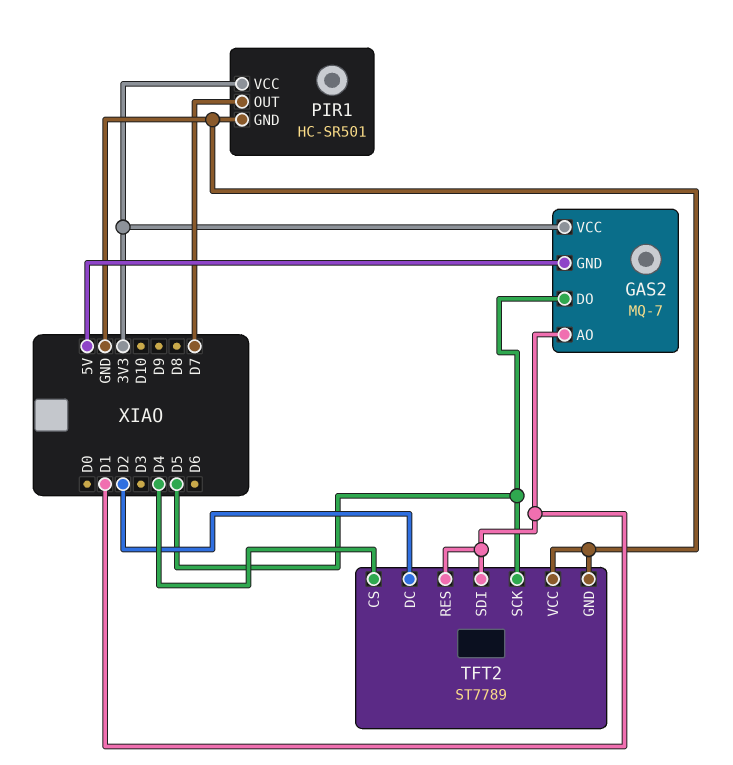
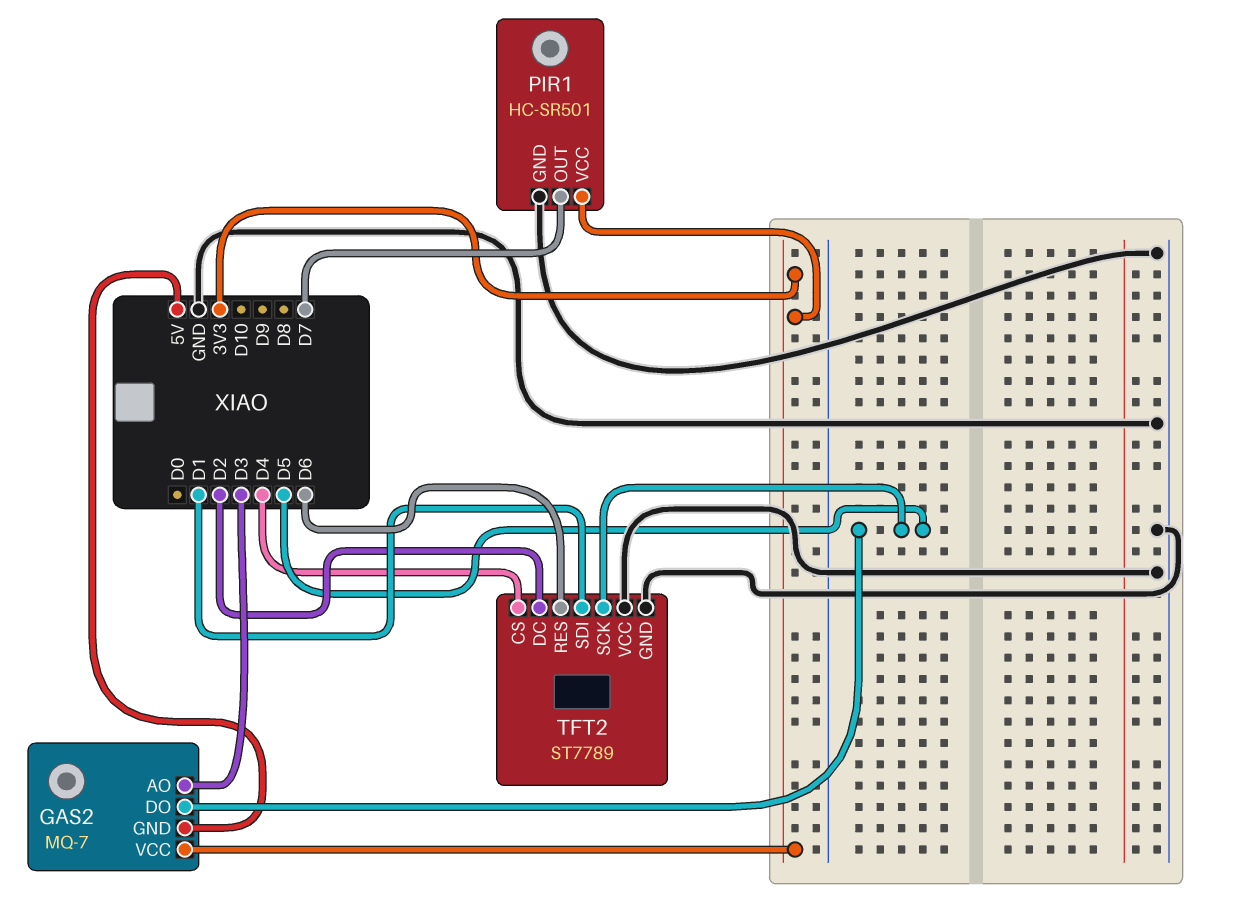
GAS2 pin AO: D1 -> D3
TFT2 pin RES: D1 -> D6

